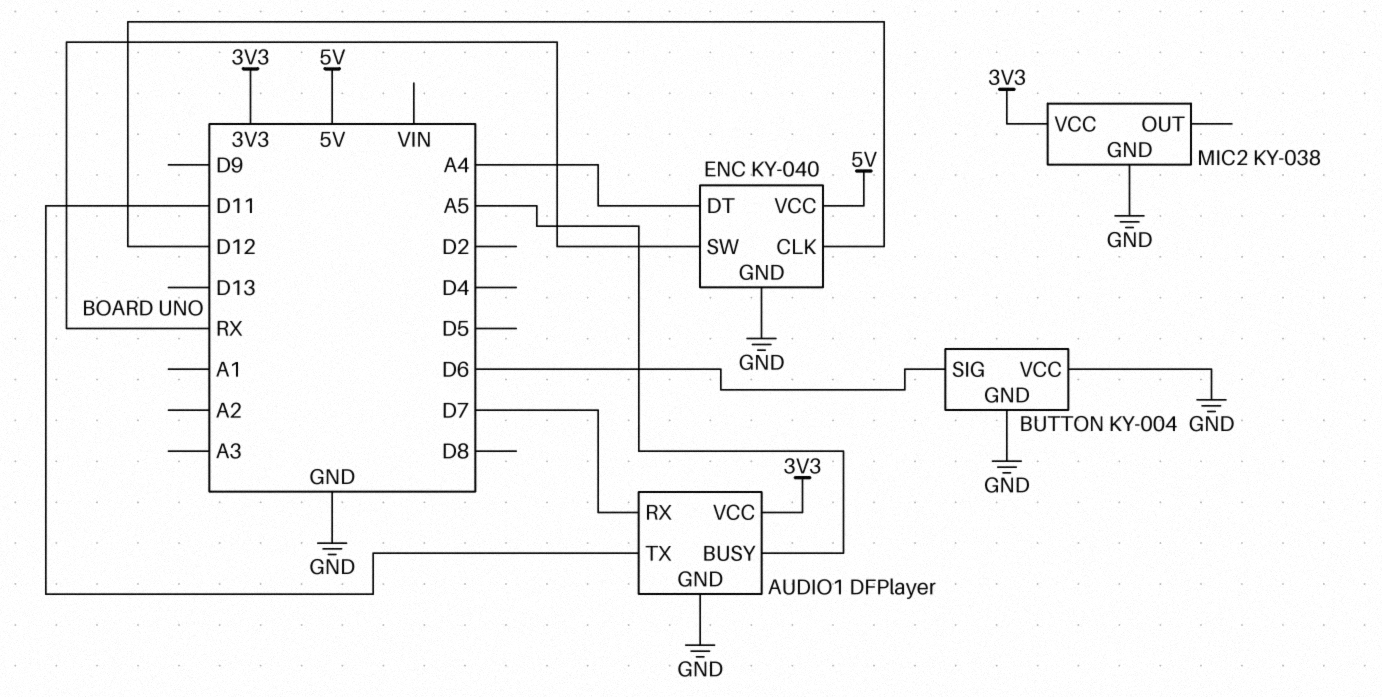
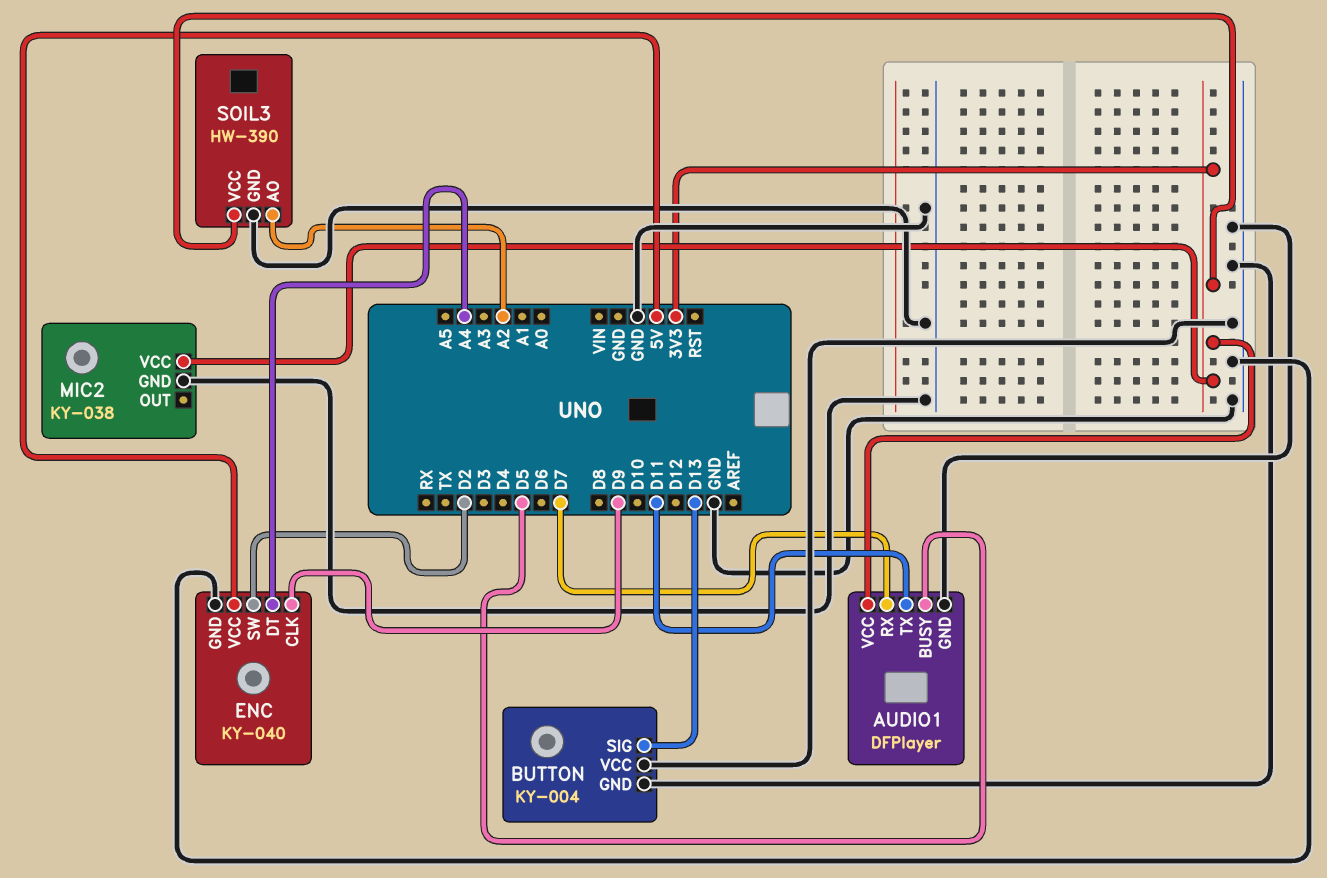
AUDIO1 pin BUSY: A5 -> D5
BUTTON pin SIG: D6 -> D13
ENC pin CLK: D12 -> D9
ENC pin SW: RX -> D2
SOIL3: none -> HW-390
SOIL3 pin AO: none -> A2
SOIL3 pin GND: none -> GND
SOIL3 pin VCC: none -> 3V3

